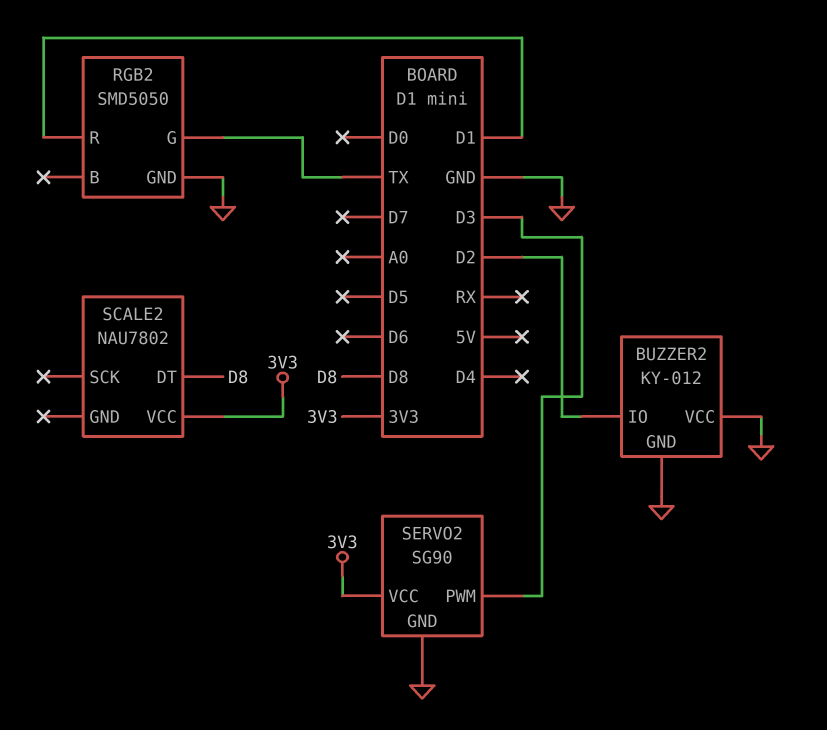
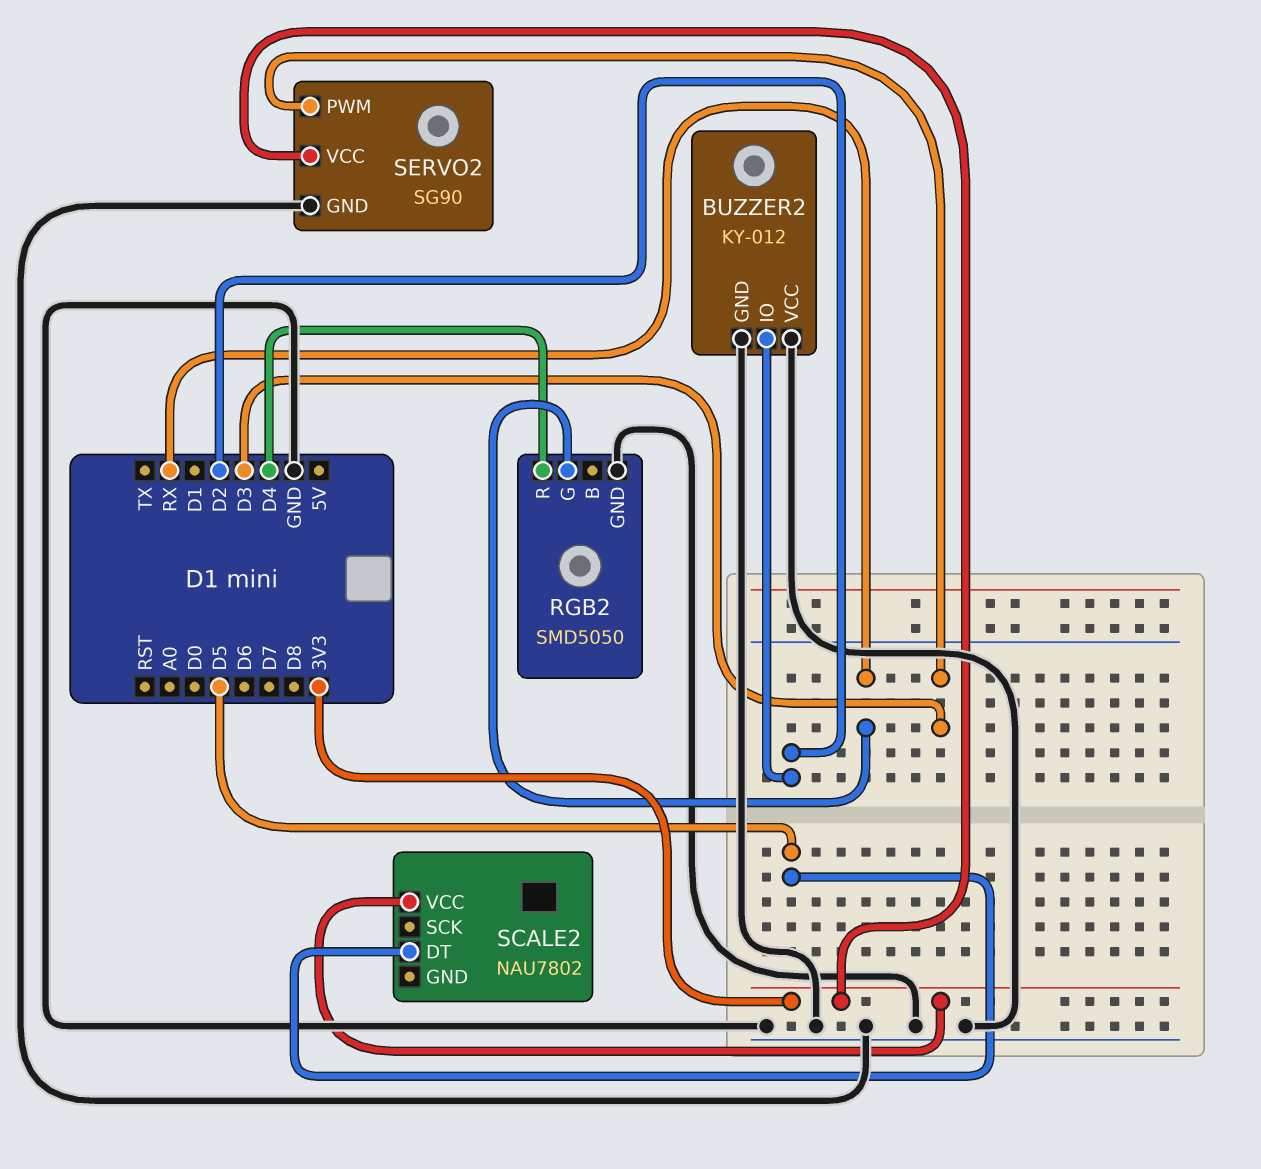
RGB2 pin G: TX -> RX
RGB2 pin R: D1 -> D4
SCALE2 pin DT: D8 -> D5

